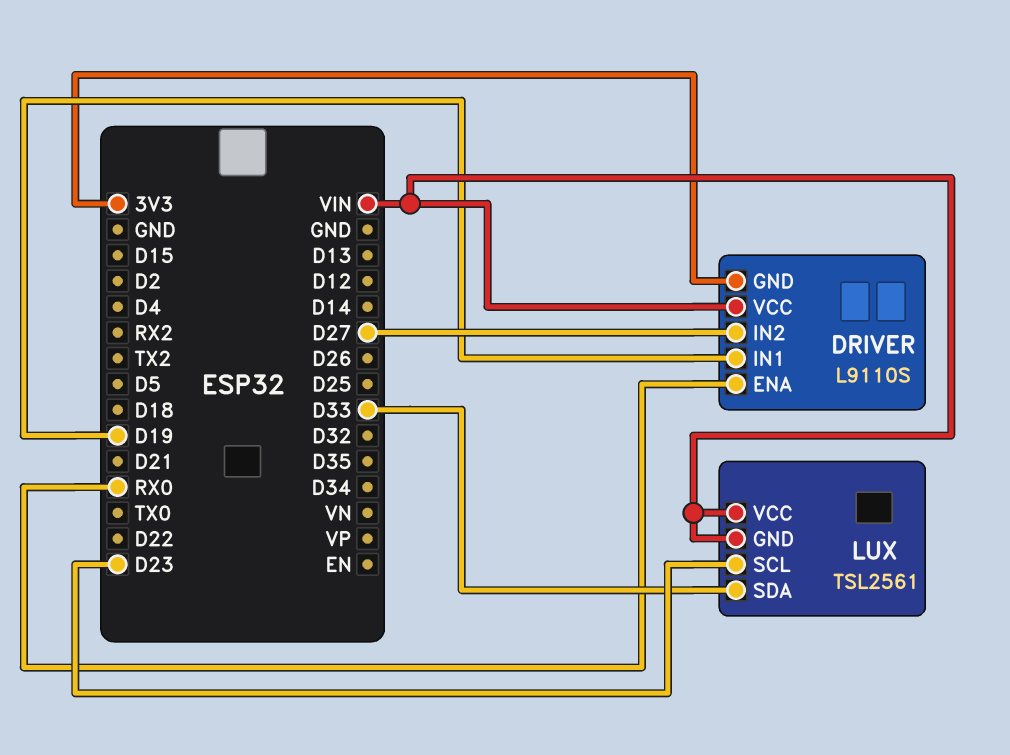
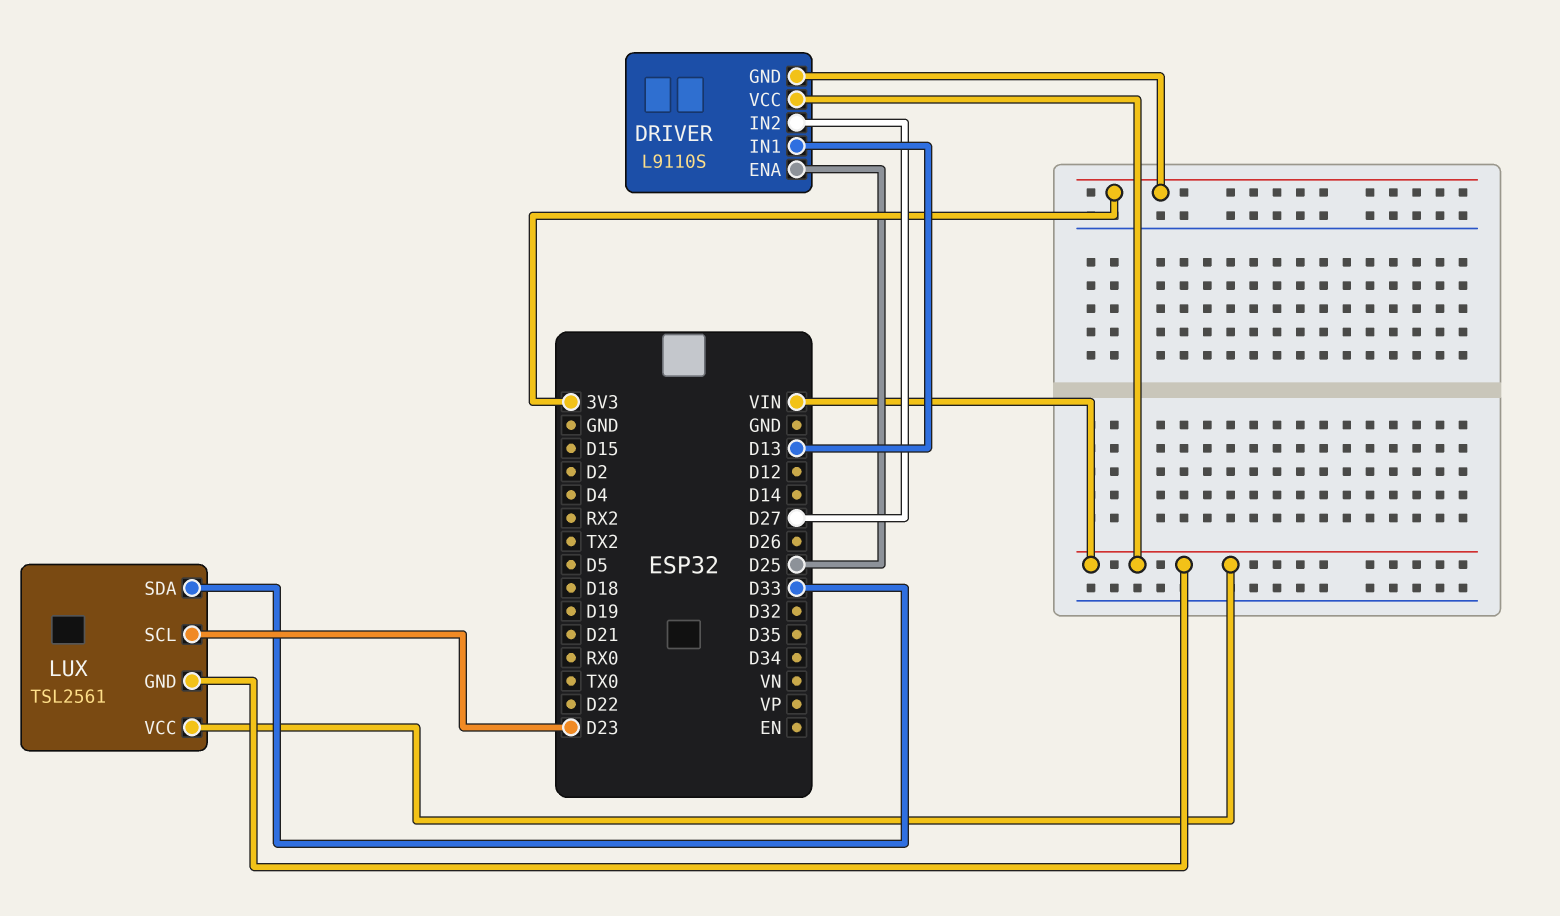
DRIVER pin ENA: RX0 -> D25
DRIVER pin IN1: D19 -> D13

